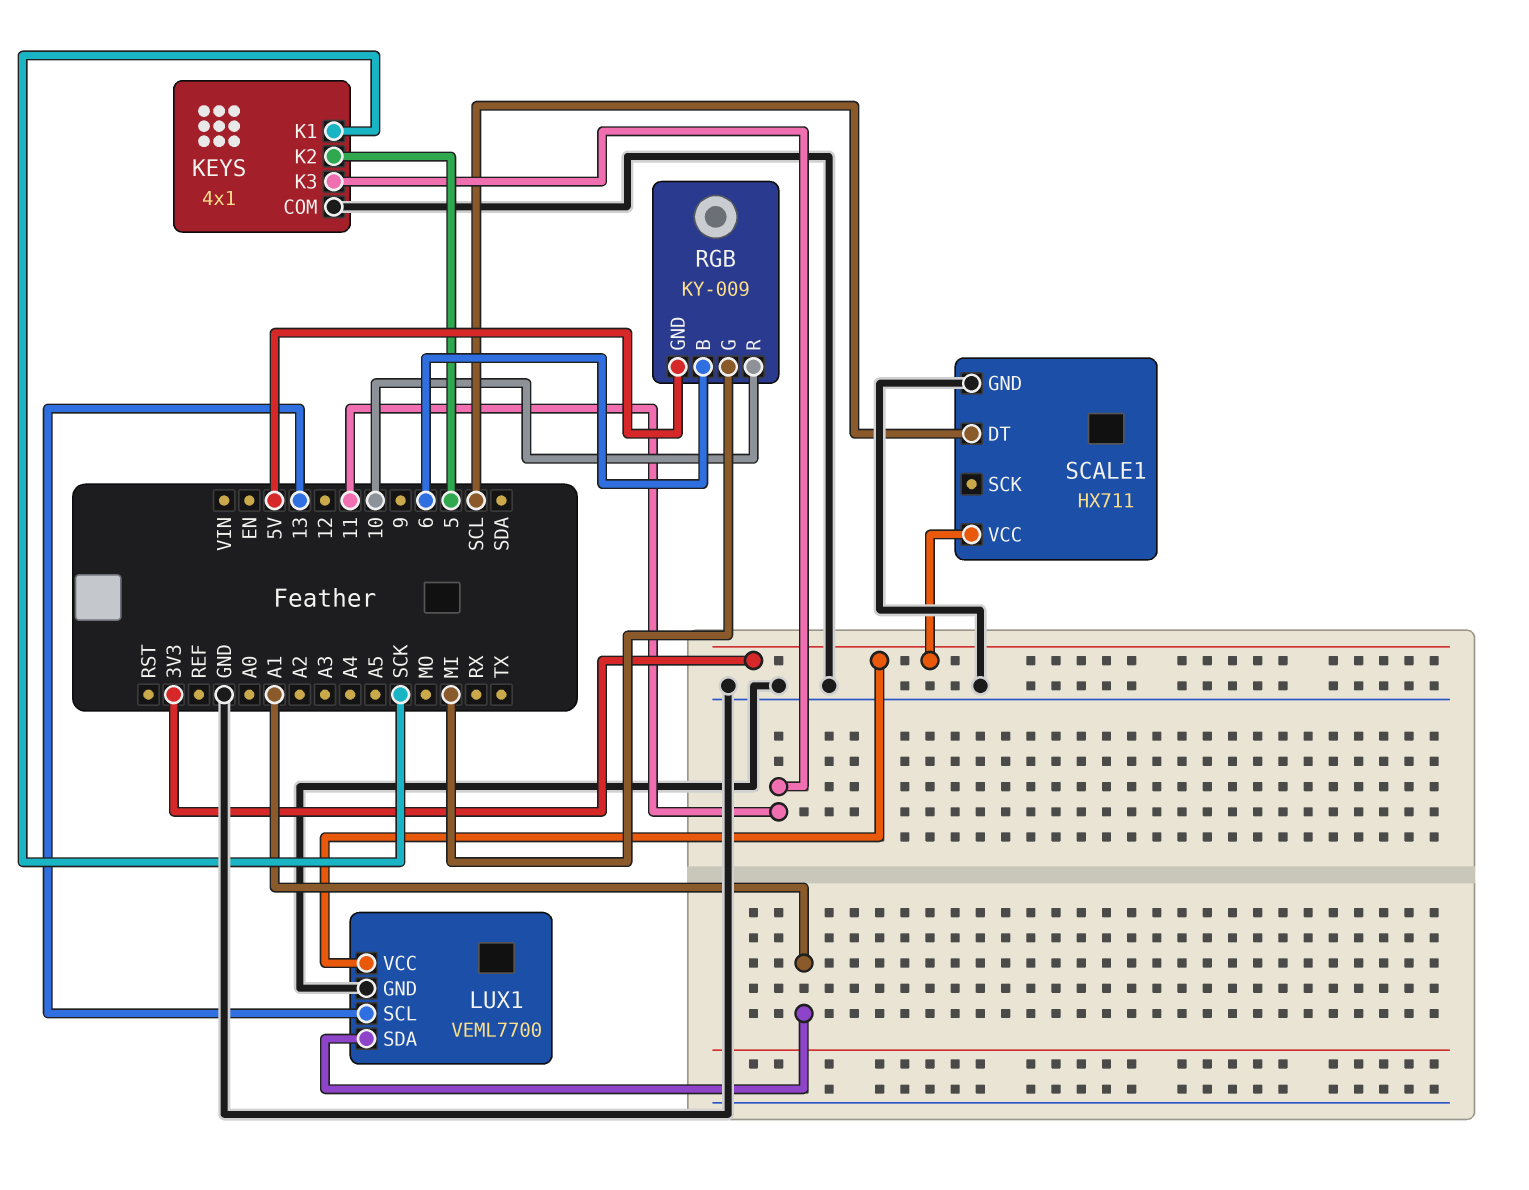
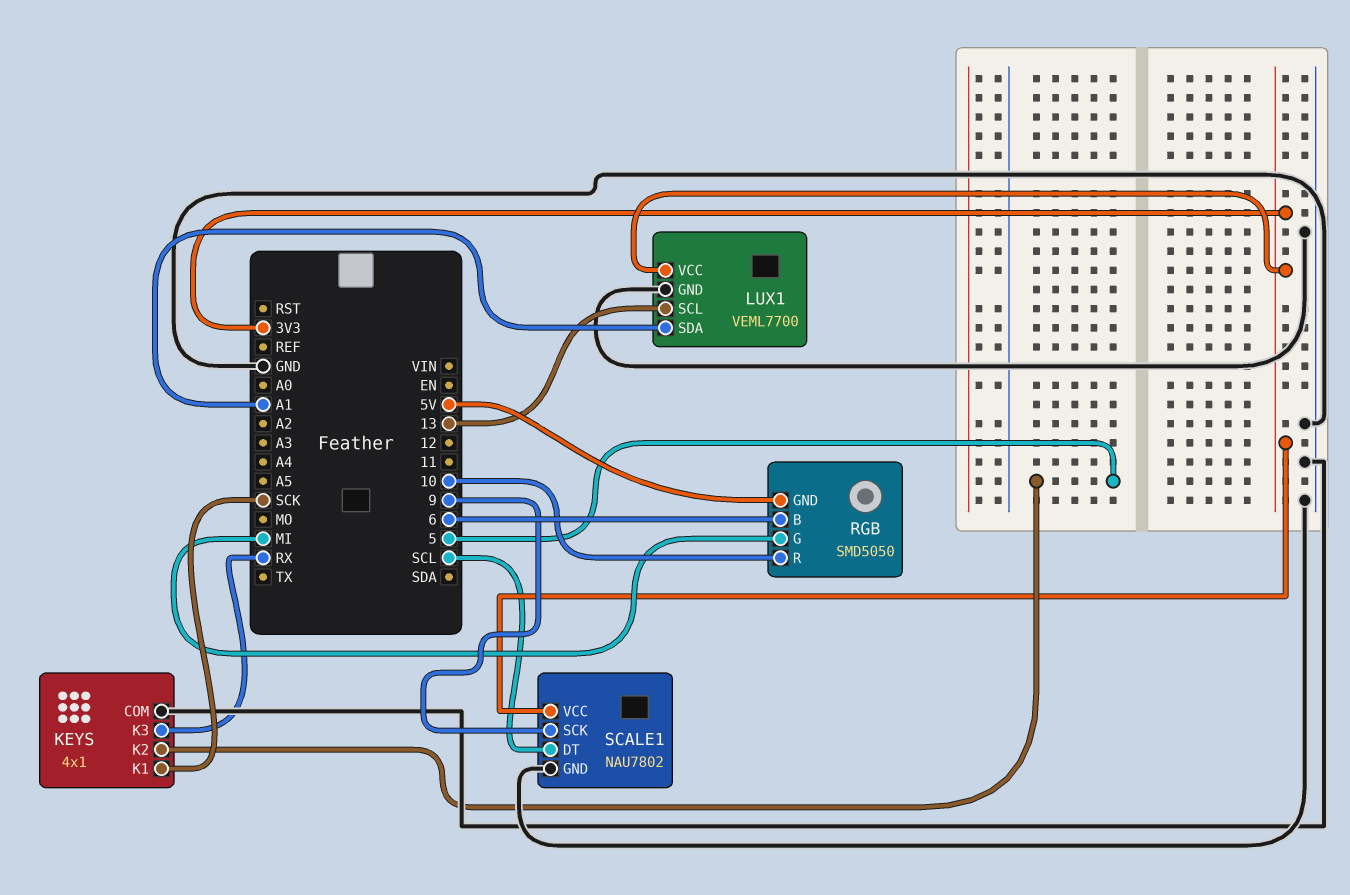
KEYS pin K3: 11 -> RX
RGB: KY-009 -> SMD5050
SCALE1: HX711 -> NAU7802
SCALE1 pin SCK: none -> 9

